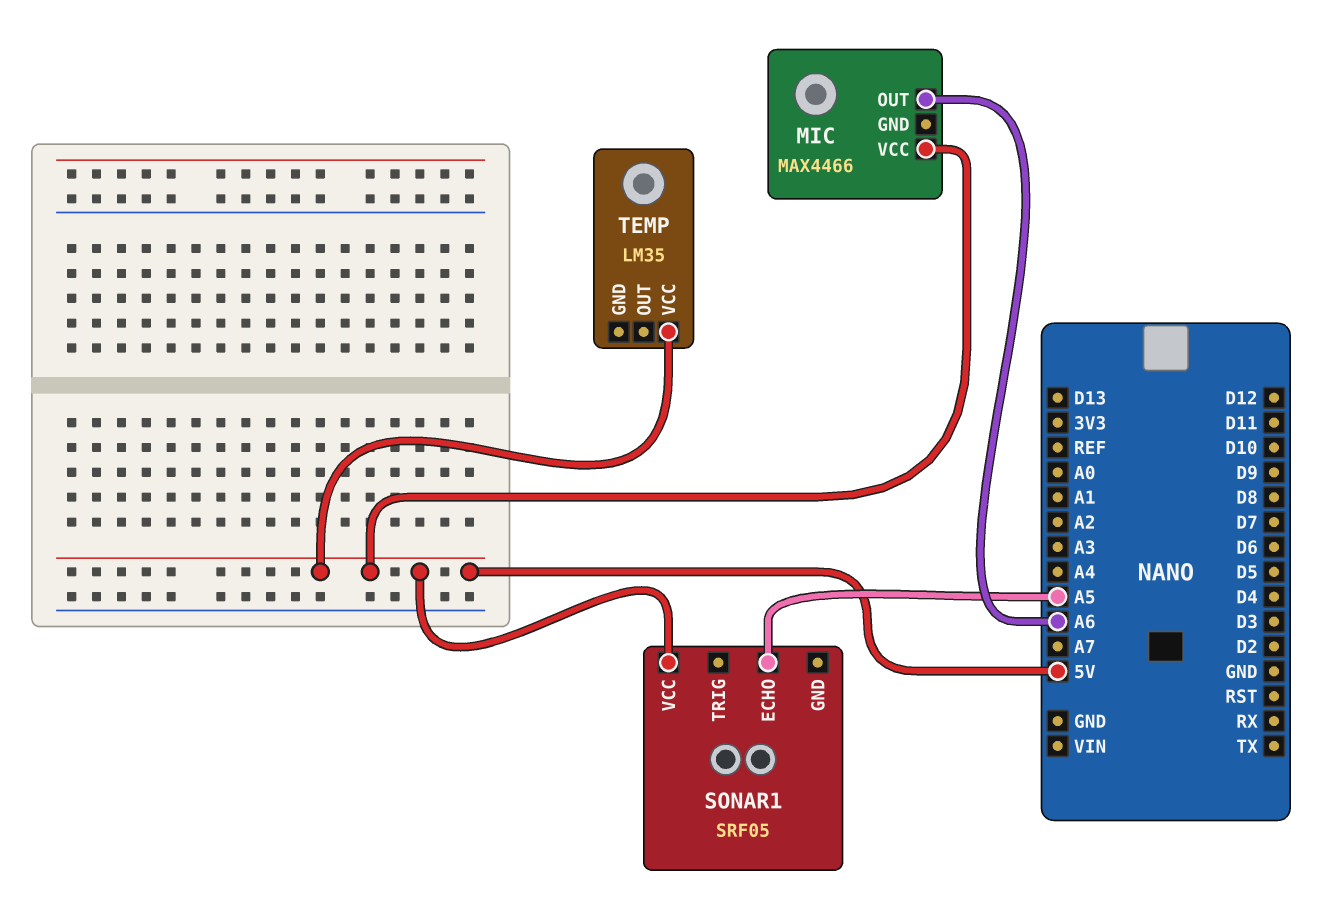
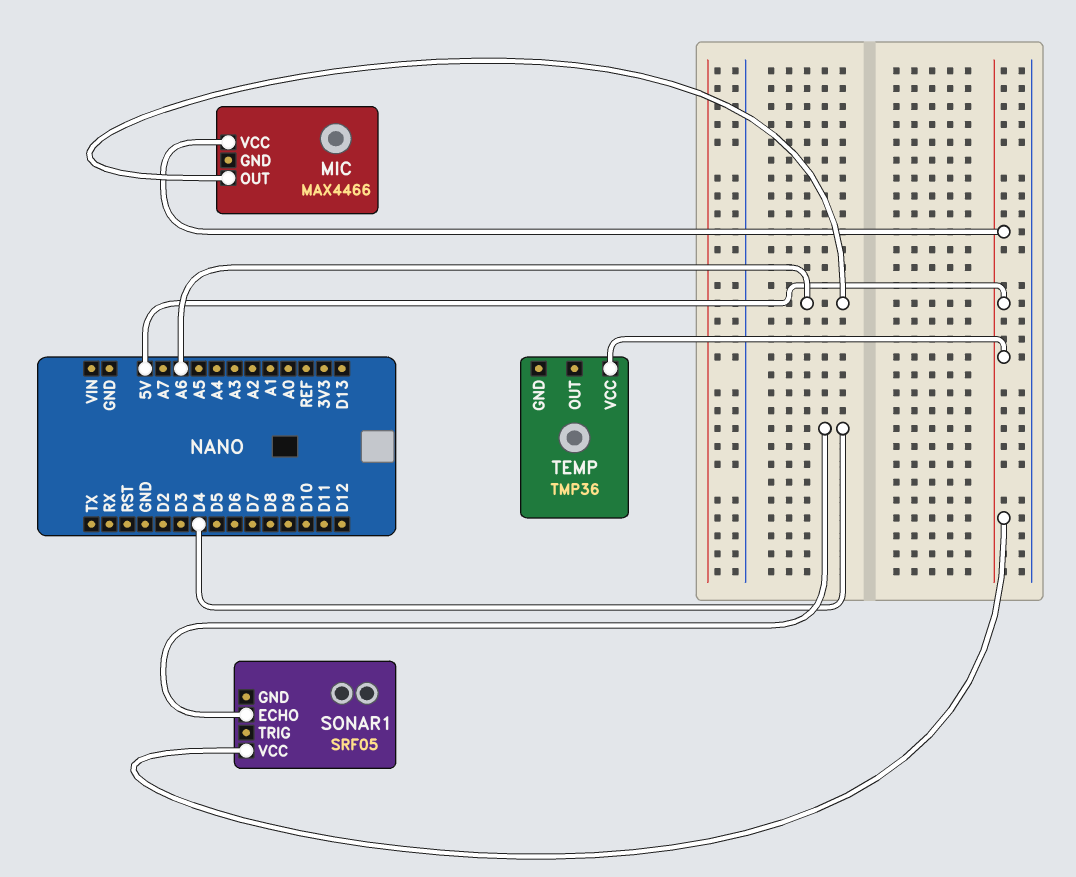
SONAR1 pin ECHO: A5 -> D4
TEMP: LM35 -> TMP36

